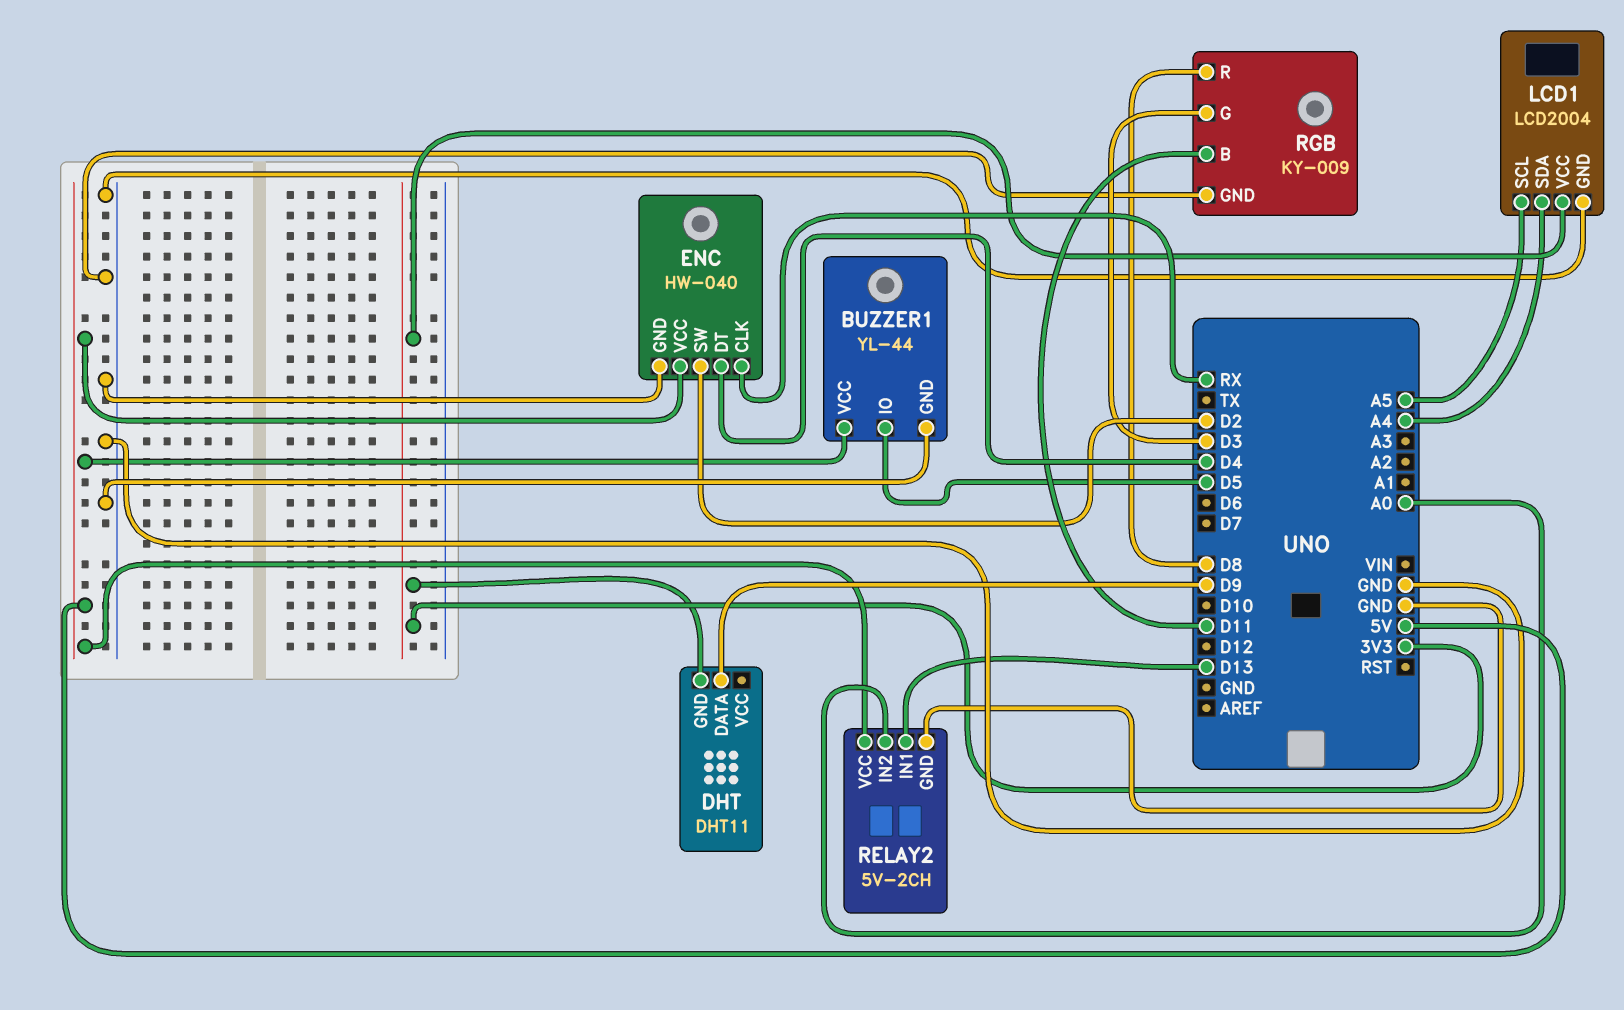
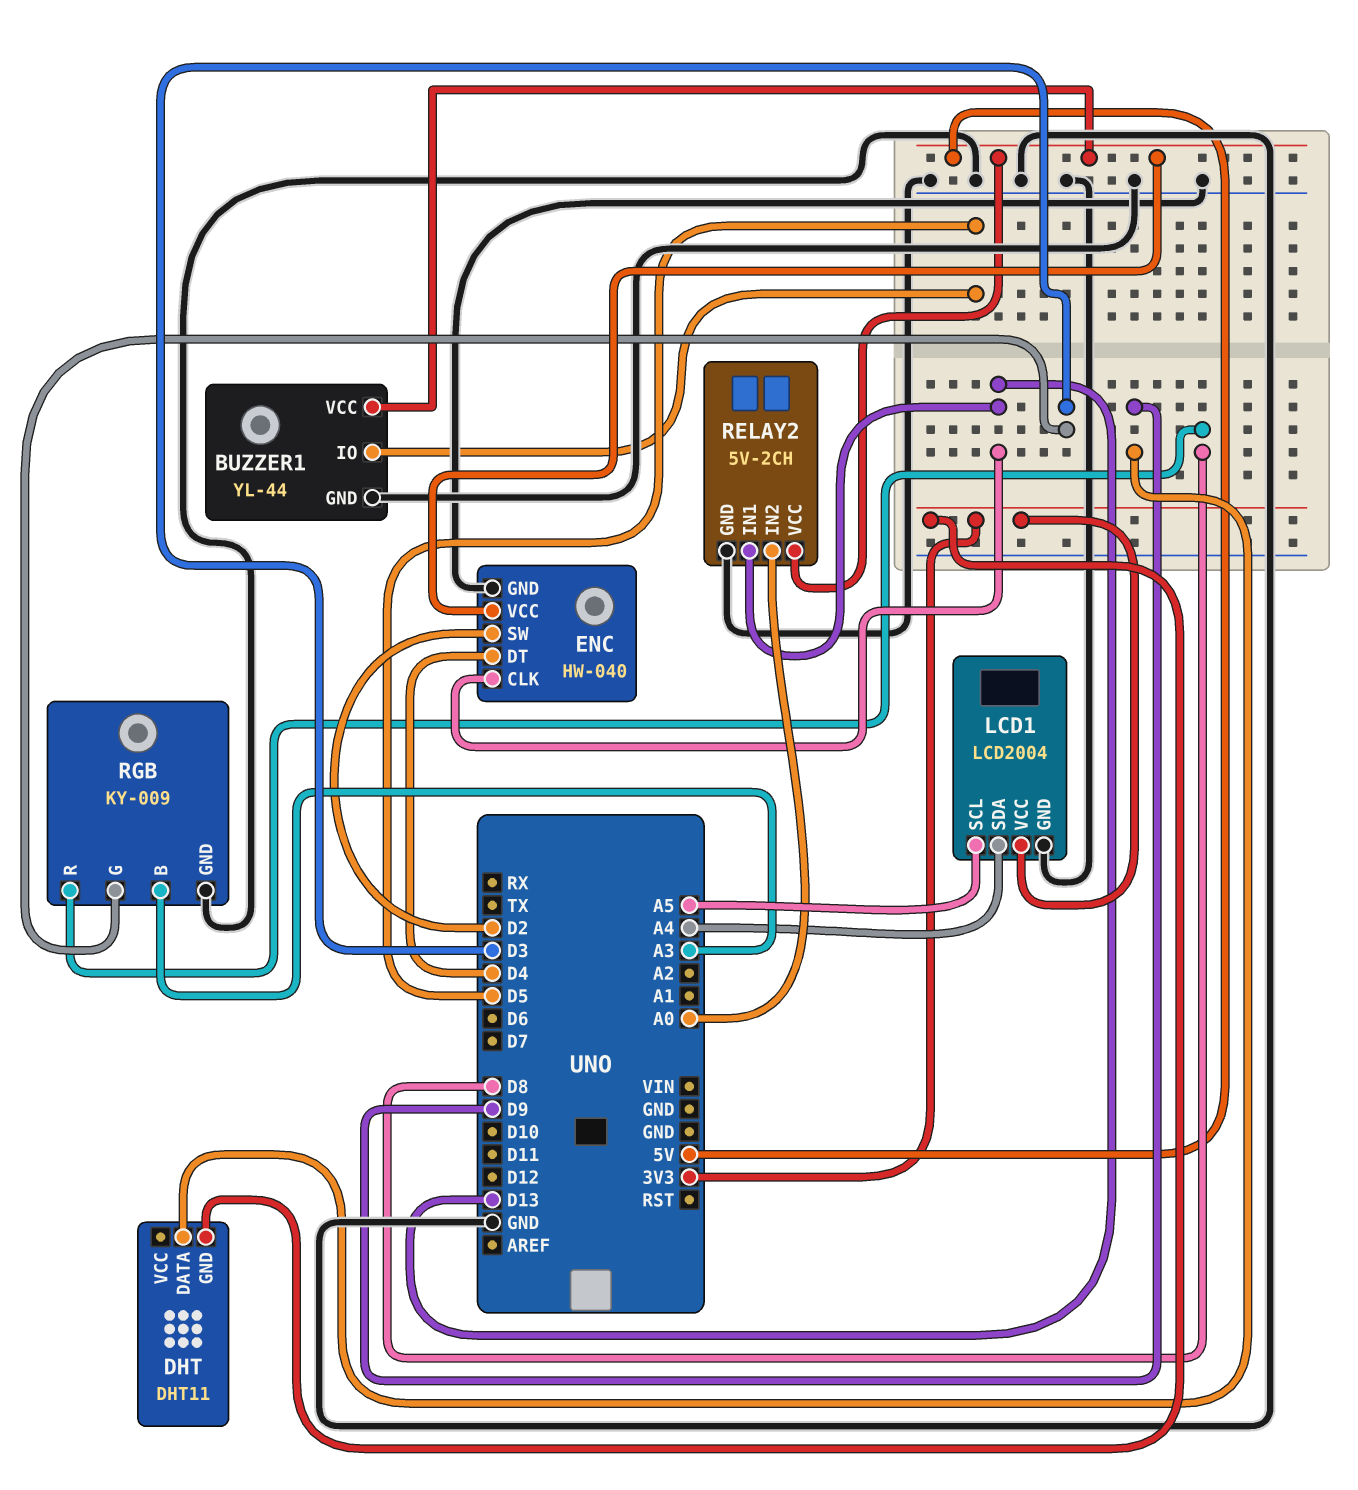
ENC pin CLK: RX -> D13
RGB pin B: D11 -> A3

